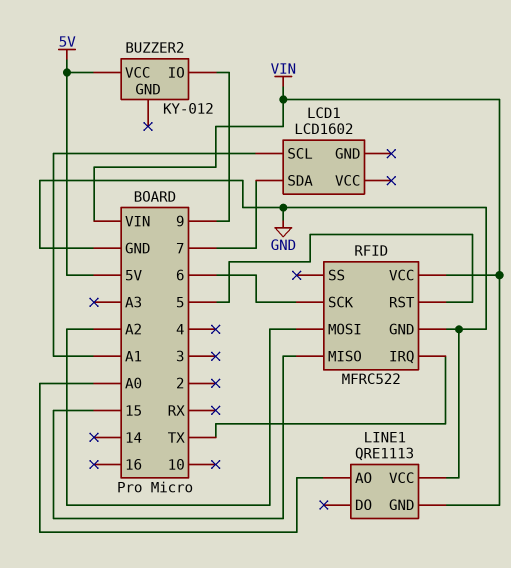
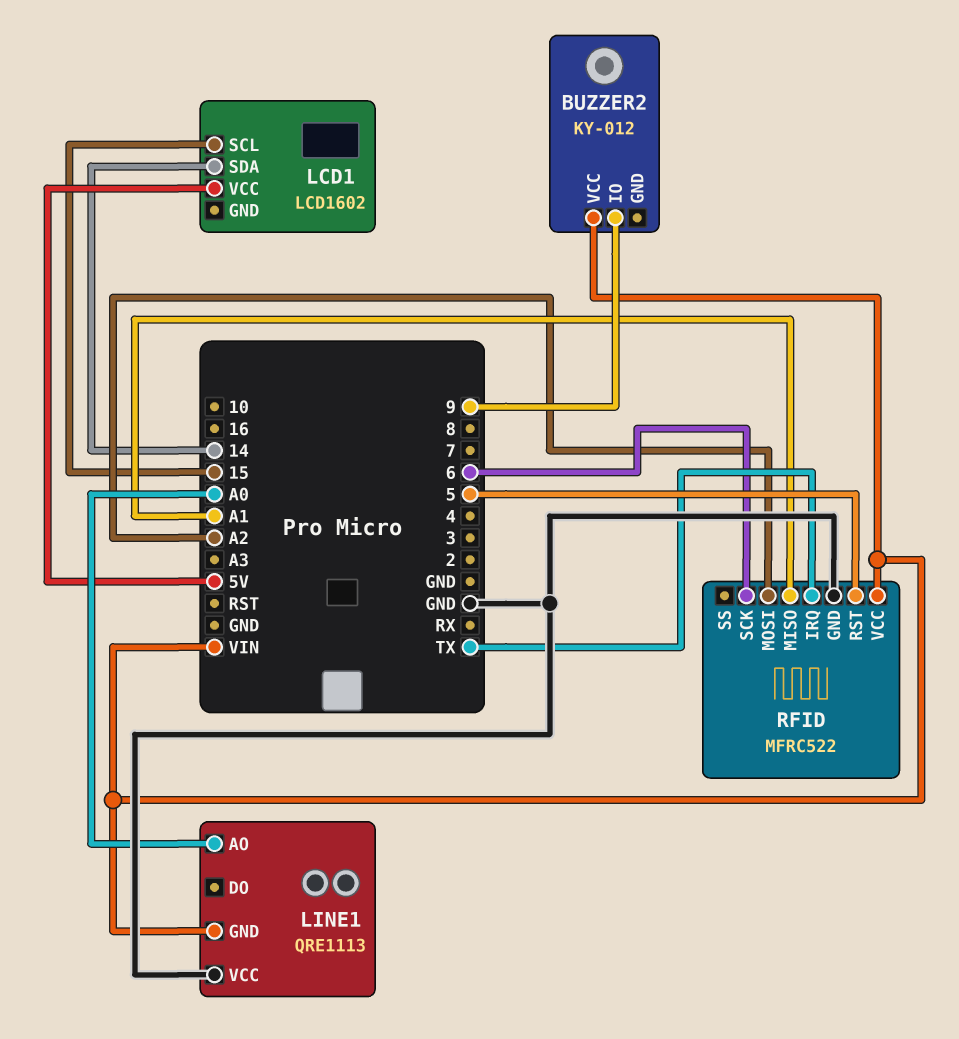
BUZZER2 pin VCC: 5V -> VIN
LCD1 pin SCL: A1 -> 15
LCD1 pin SDA: 7 -> 14
LCD1 pin VCC: none -> 5V
RFID pin MISO: 15 -> A1

